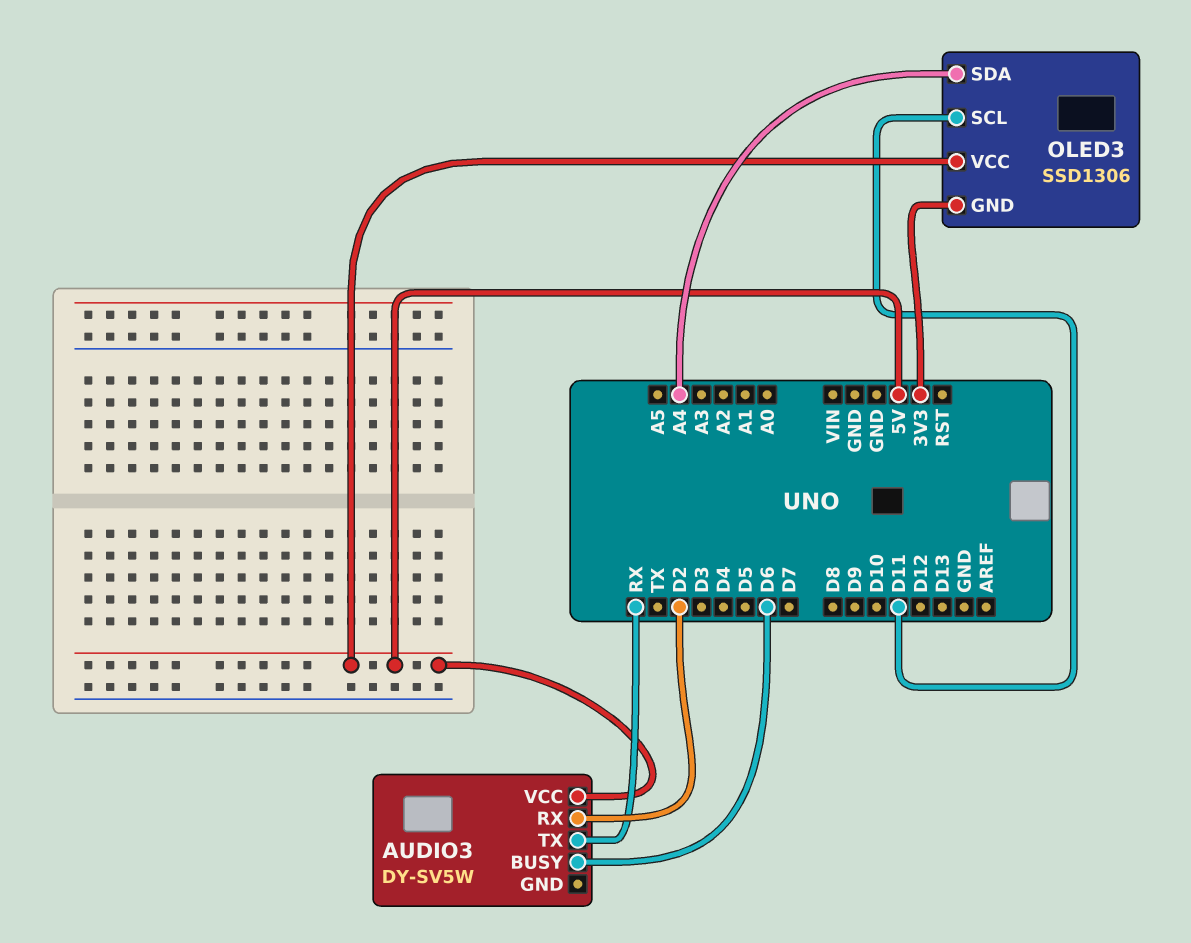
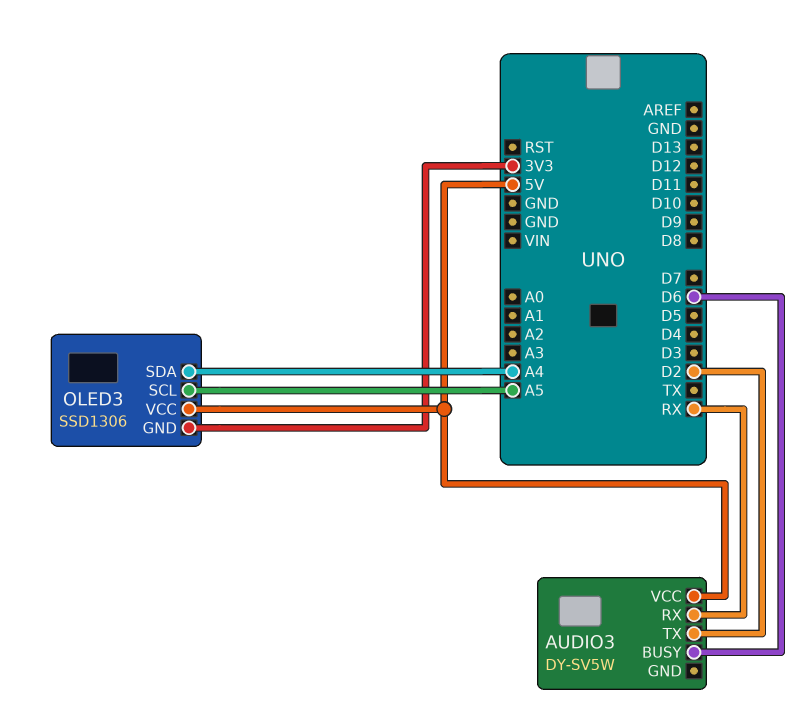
AUDIO3 pin RX: D2 -> RX
AUDIO3 pin TX: RX -> D2
OLED3 pin SCL: D11 -> A5

